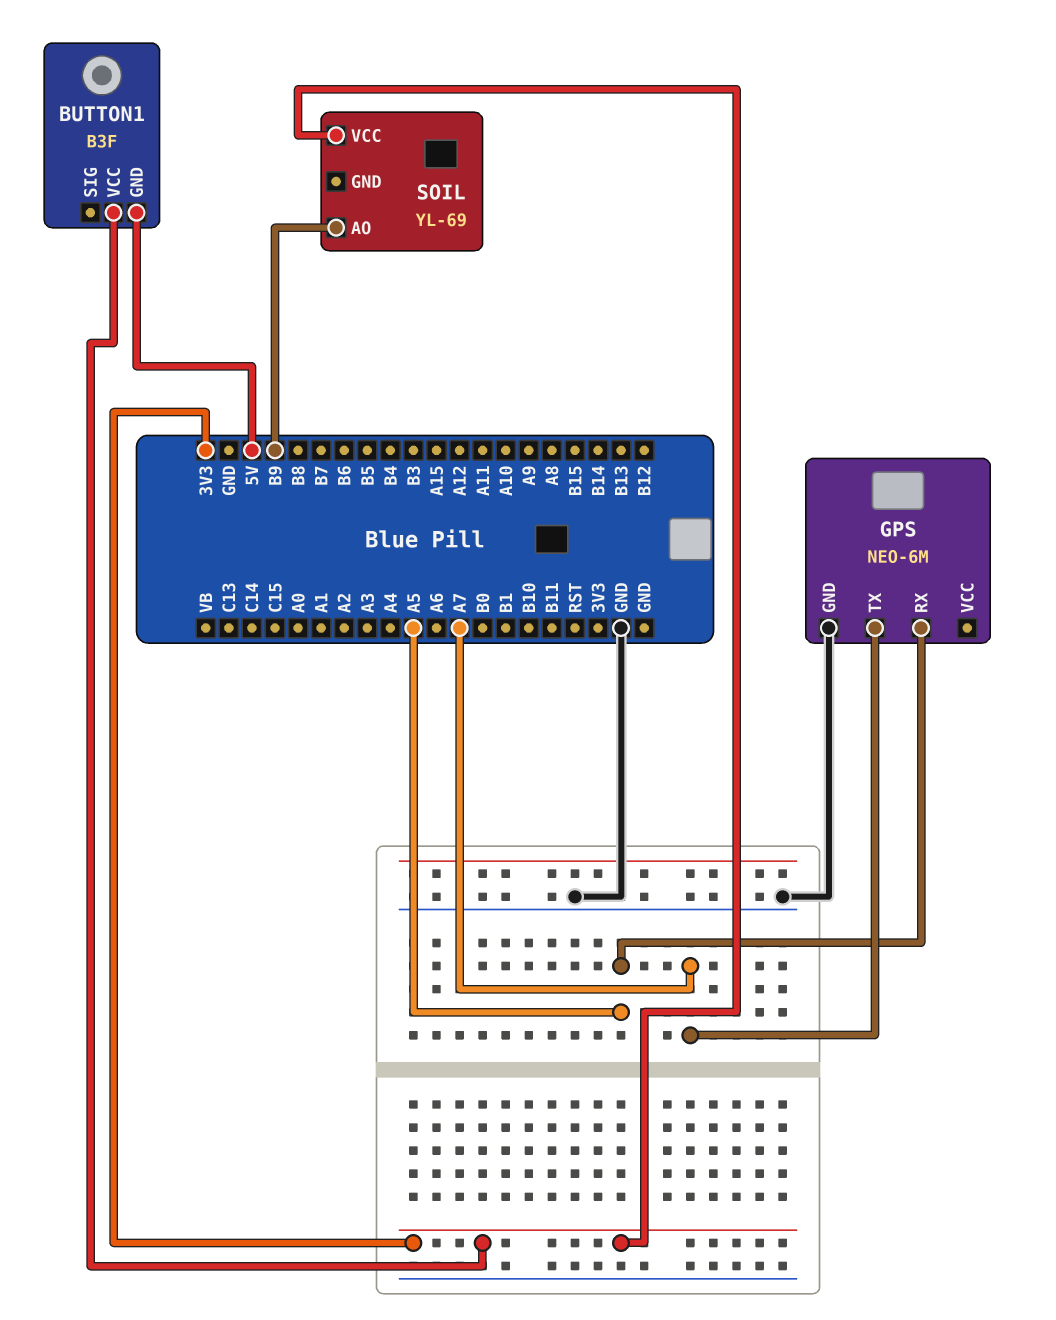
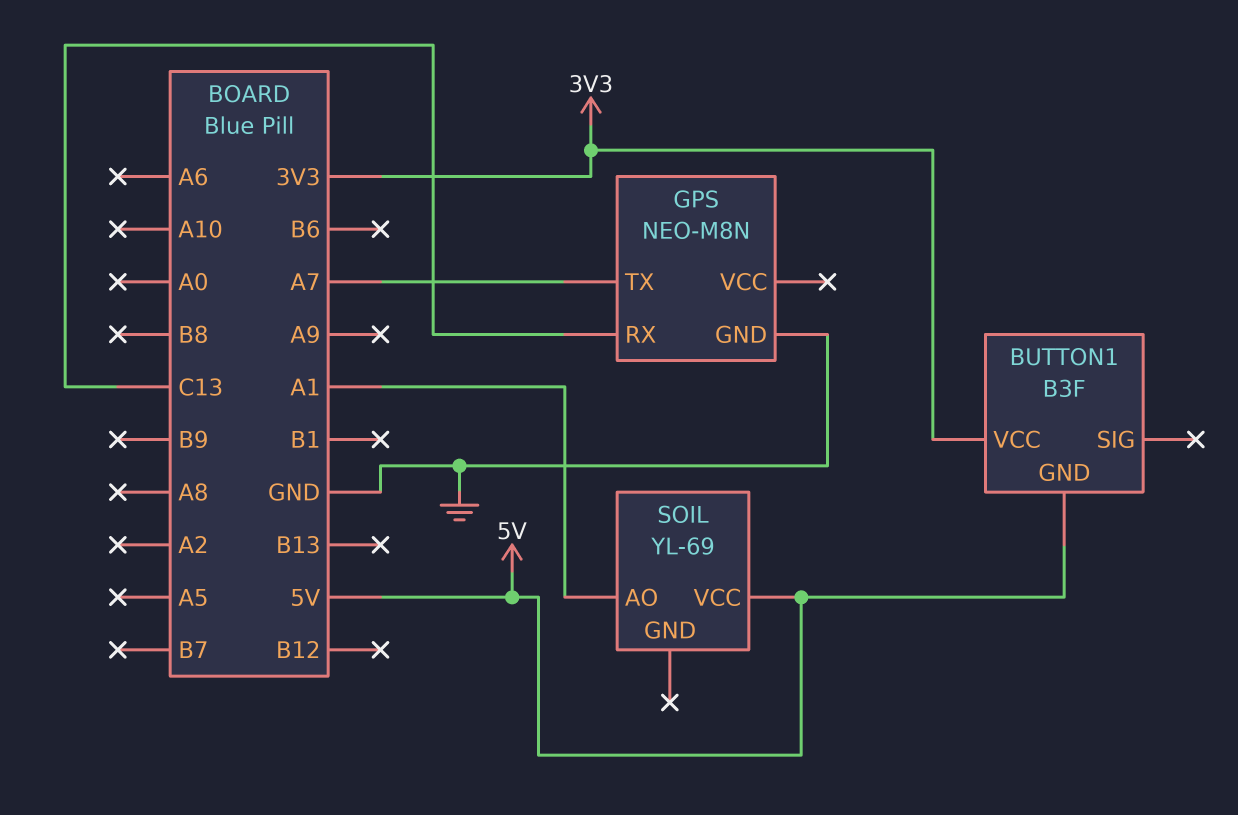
GPS: NEO-6M -> NEO-M8N
GPS pin RX: A5 -> C13
SOIL pin AO: B9 -> A1
SOIL pin VCC: 3V3 -> 5V

